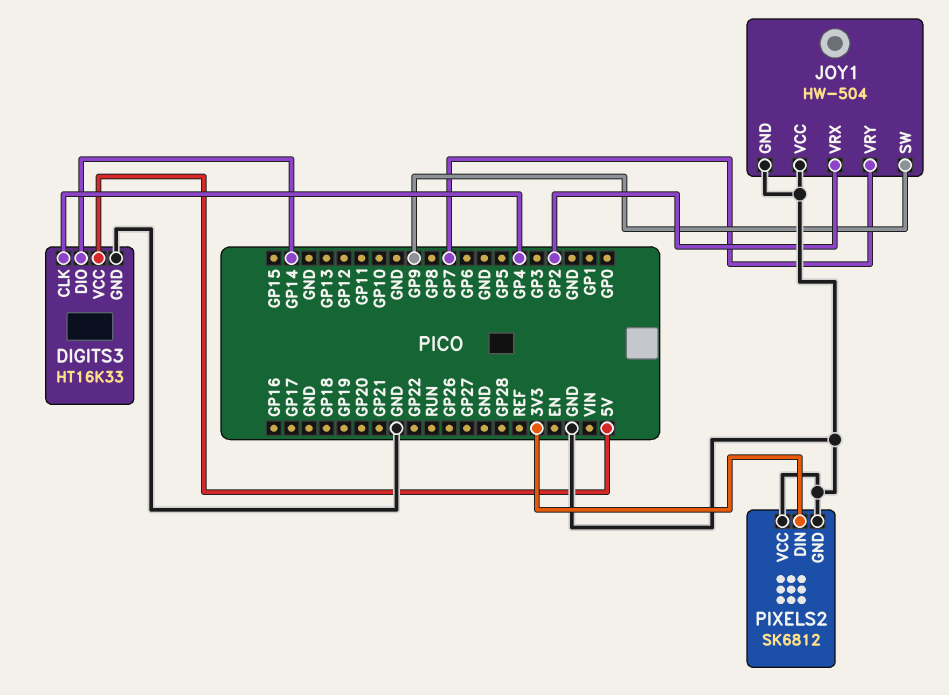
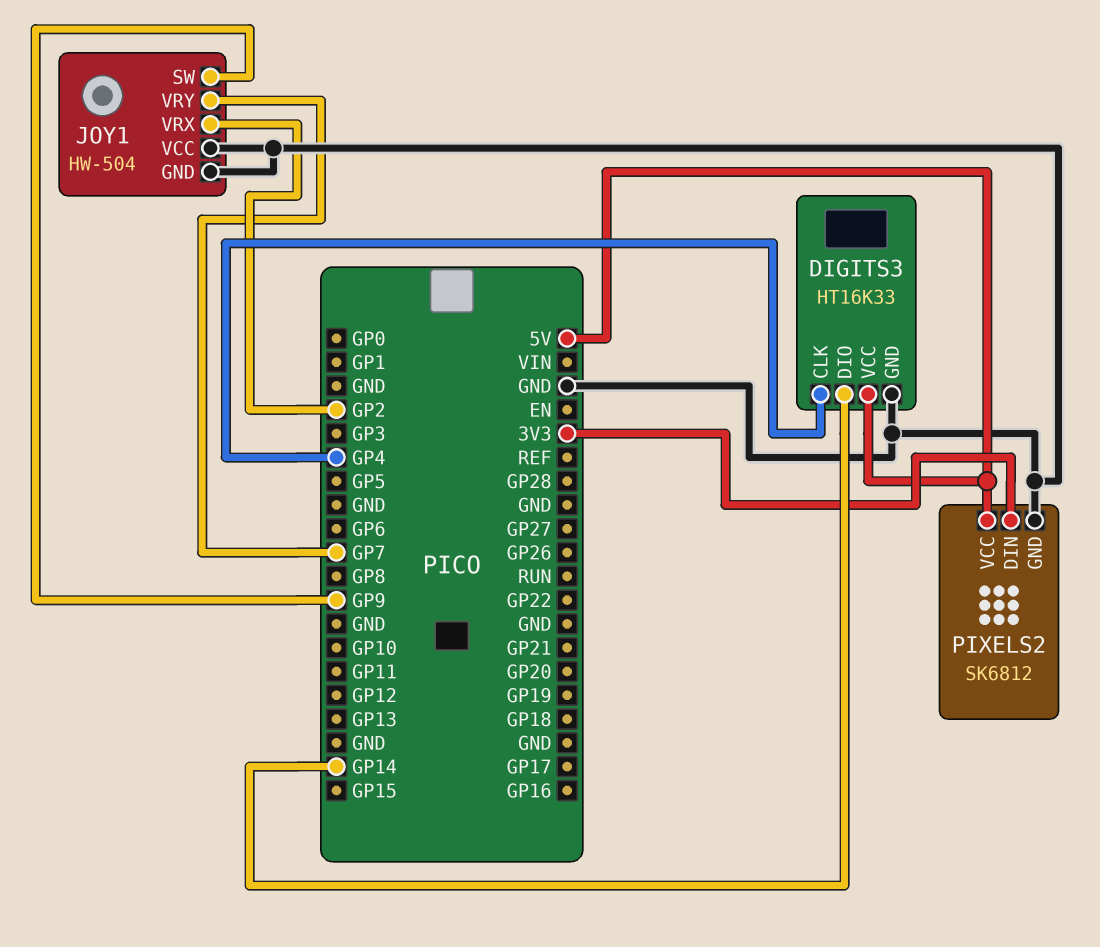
PIXELS2 pin VCC: GND -> 5V

